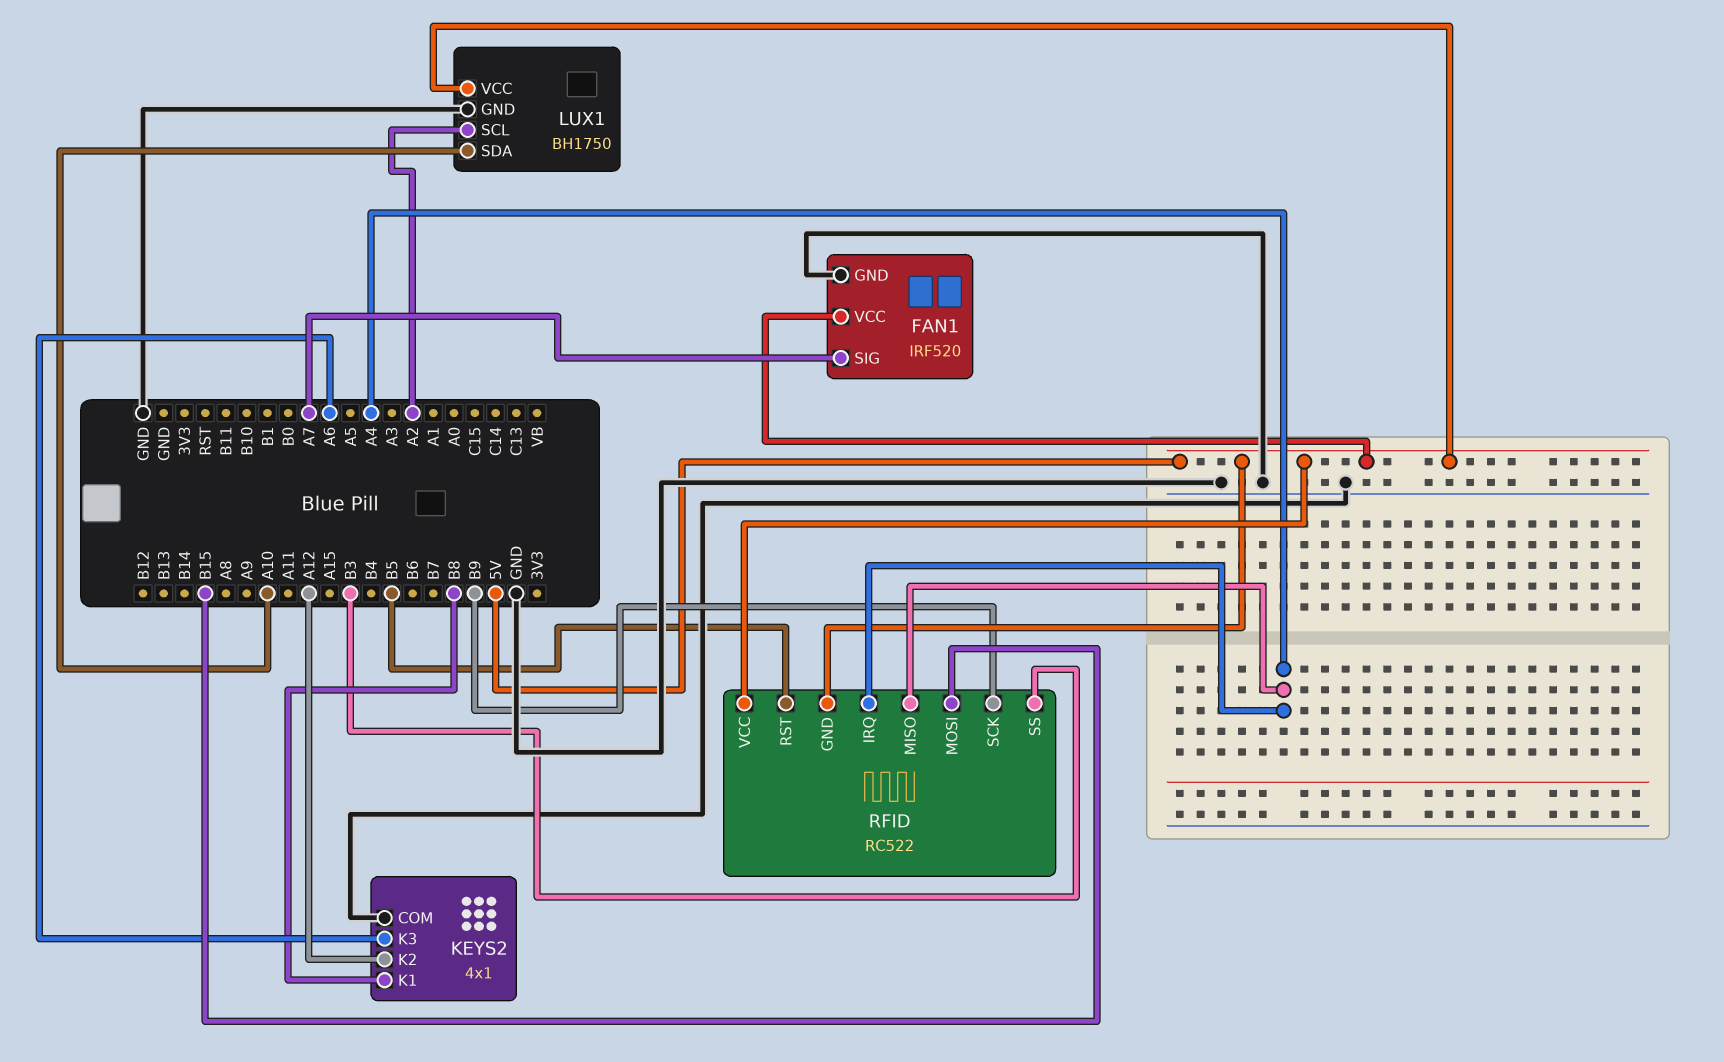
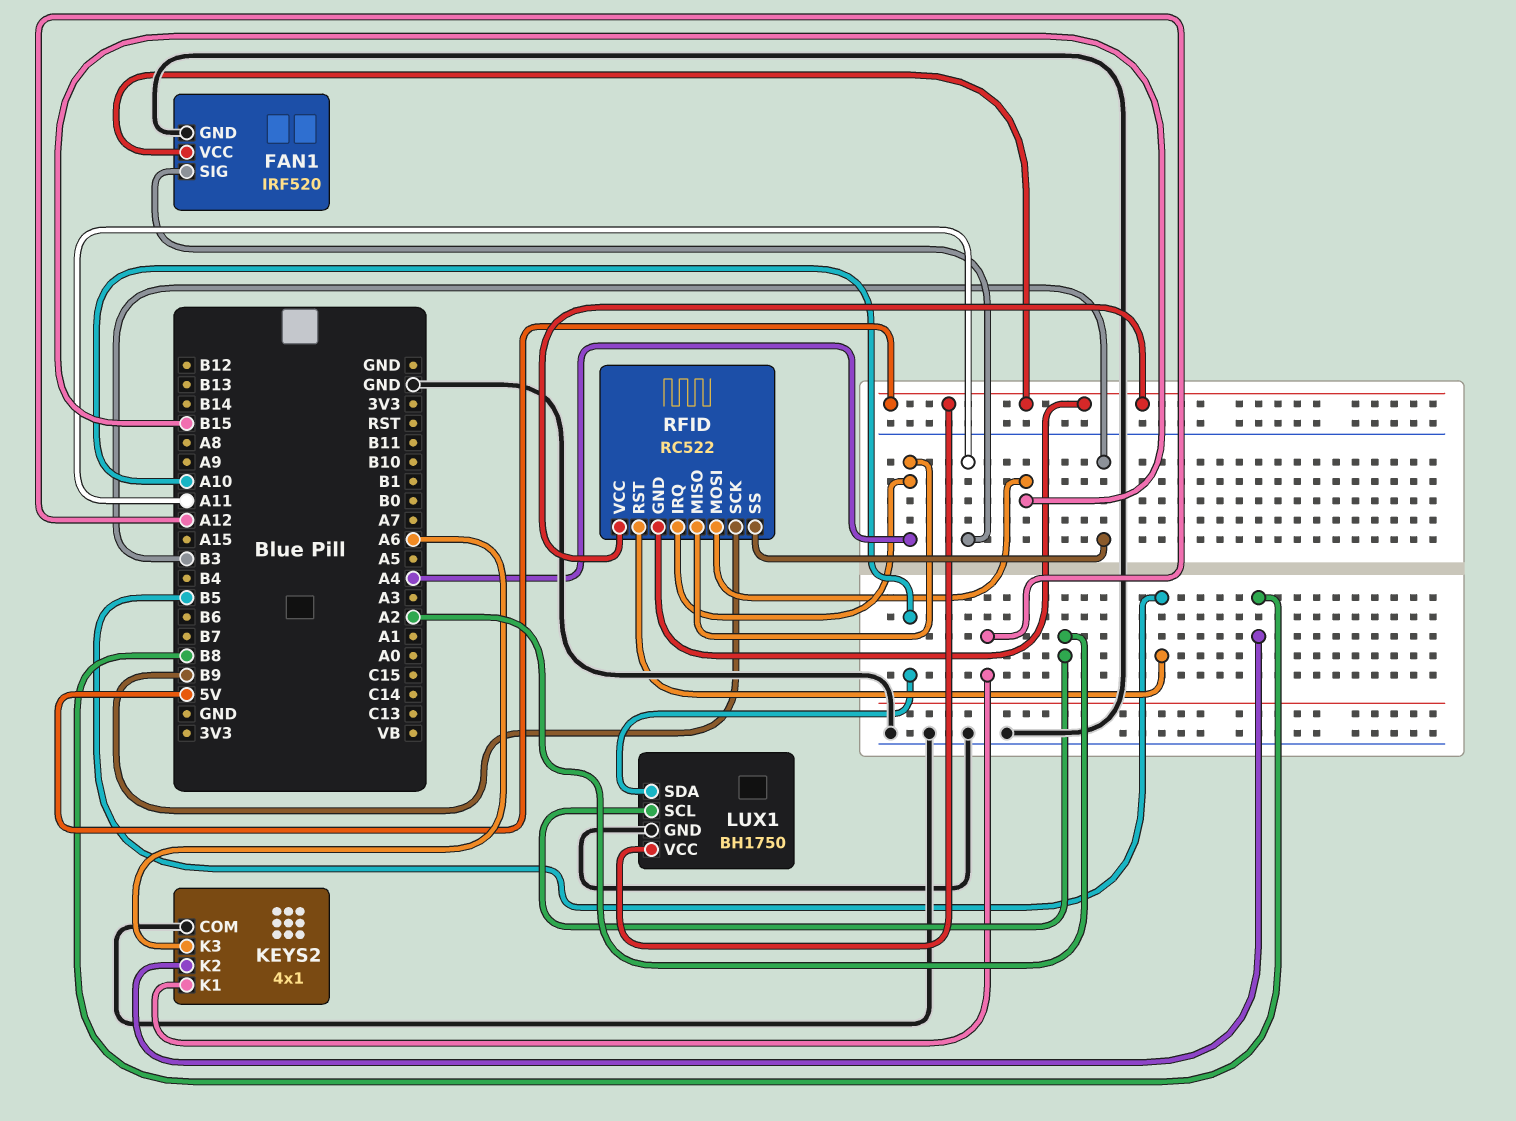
FAN1 pin SIG: A7 -> A11
KEYS2 pin K1: B8 -> A12
KEYS2 pin K2: A12 -> B8

